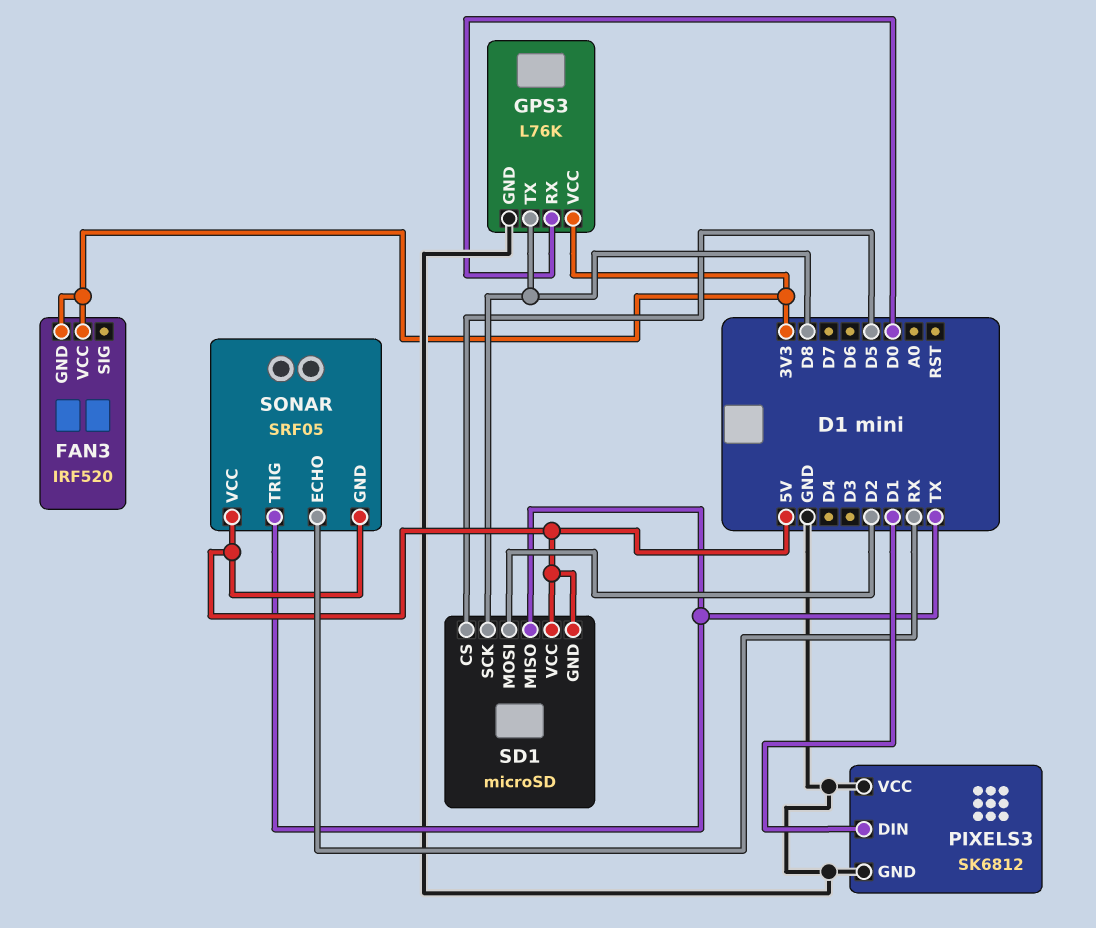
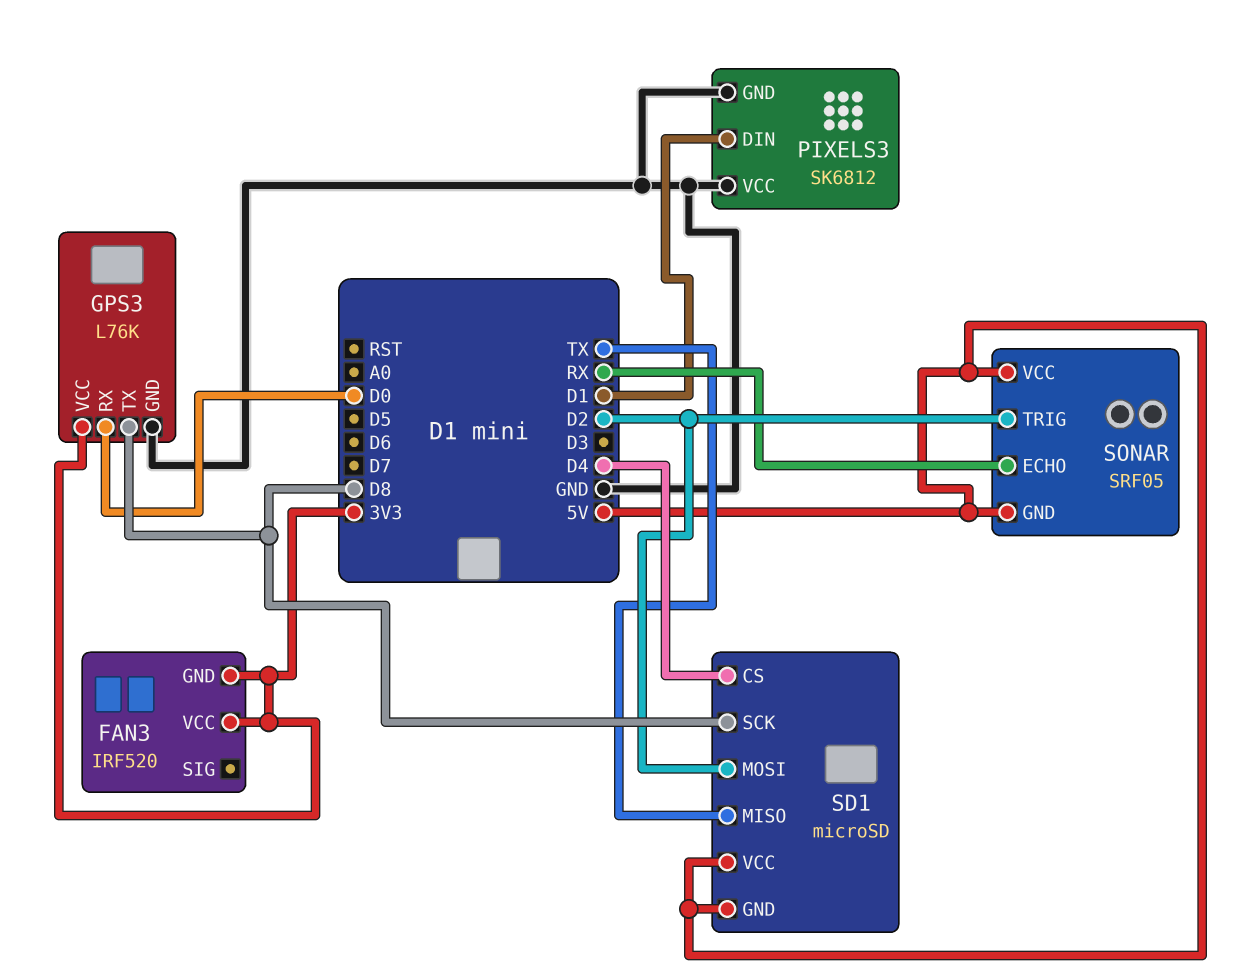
SD1 pin CS: D5 -> D4
SONAR pin TRIG: TX -> D2

